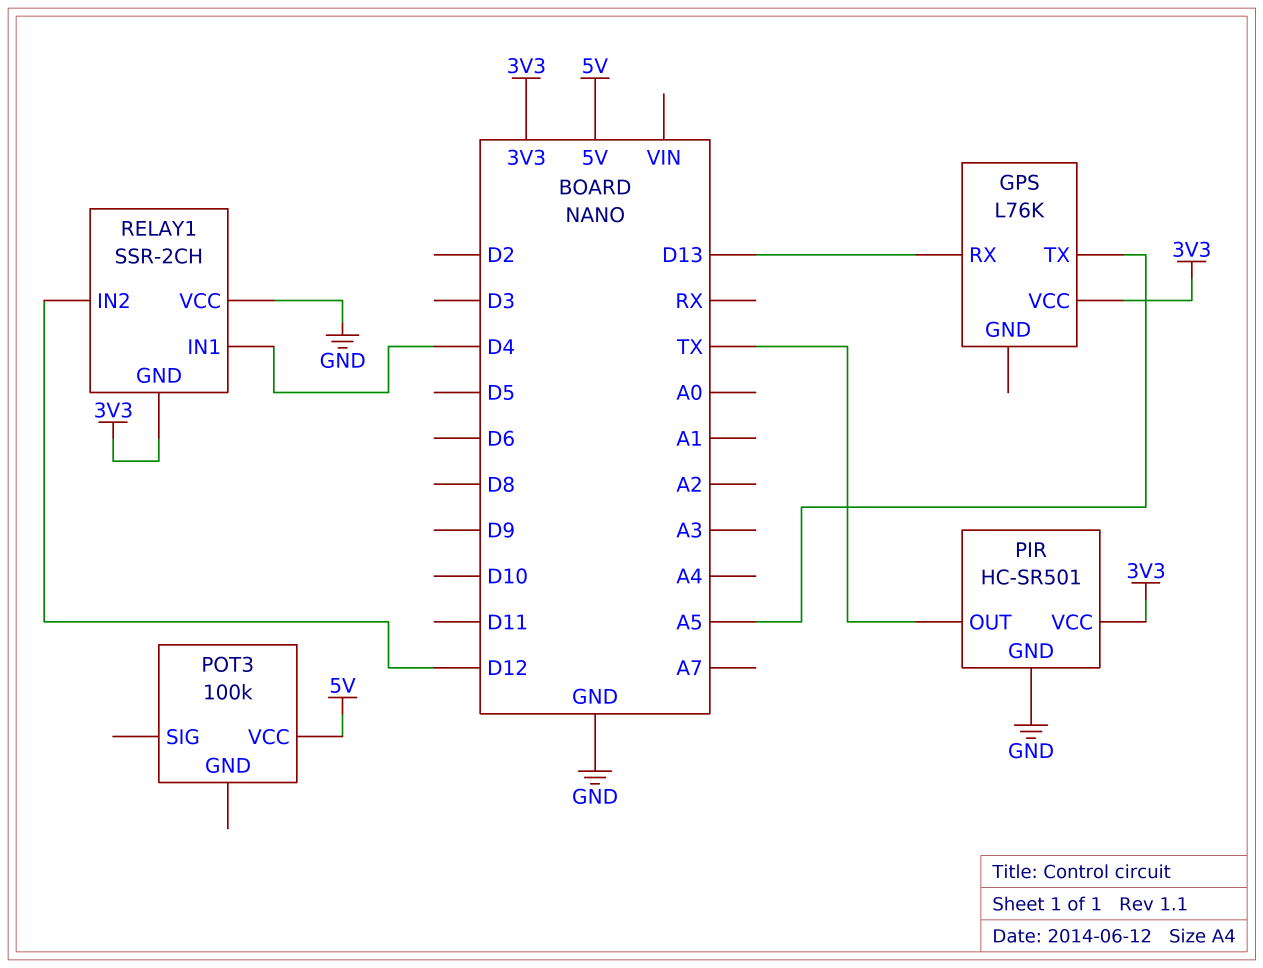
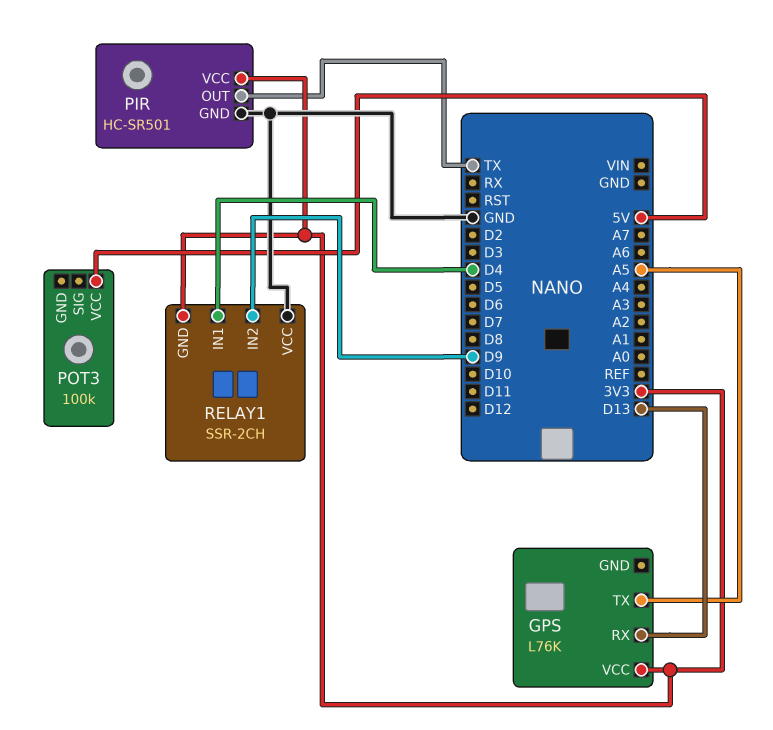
RELAY1 pin IN2: D12 -> D9

